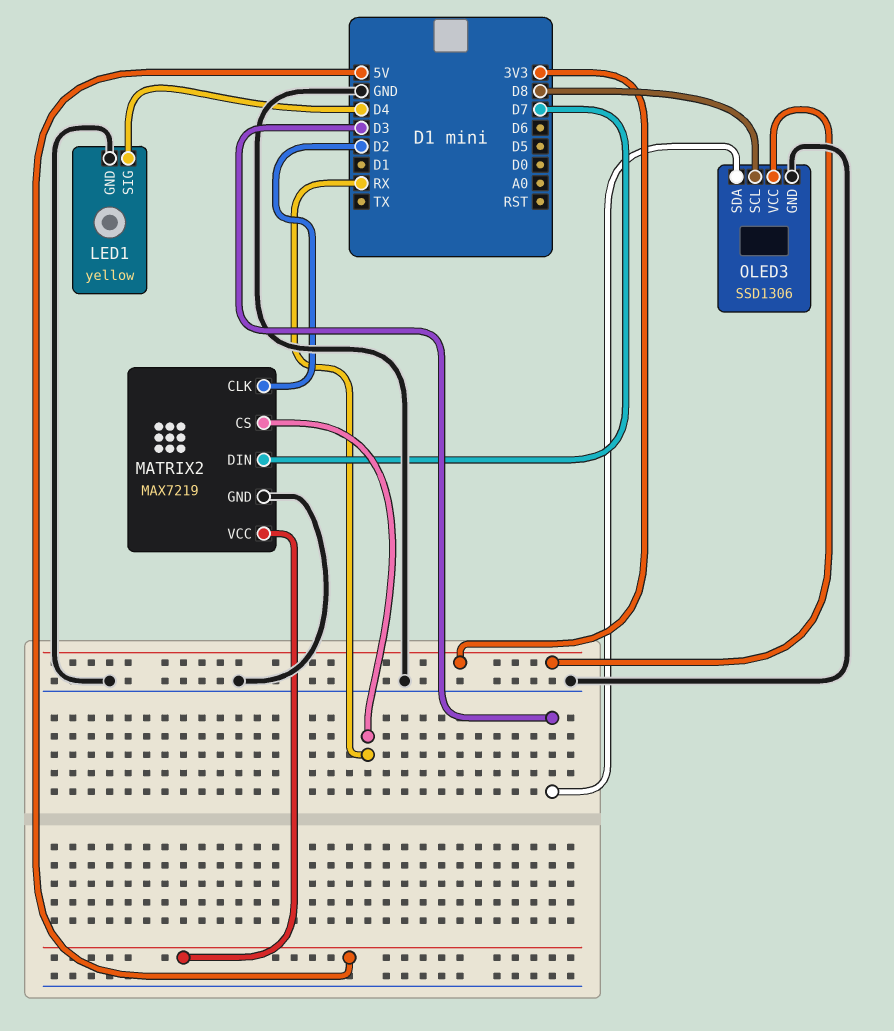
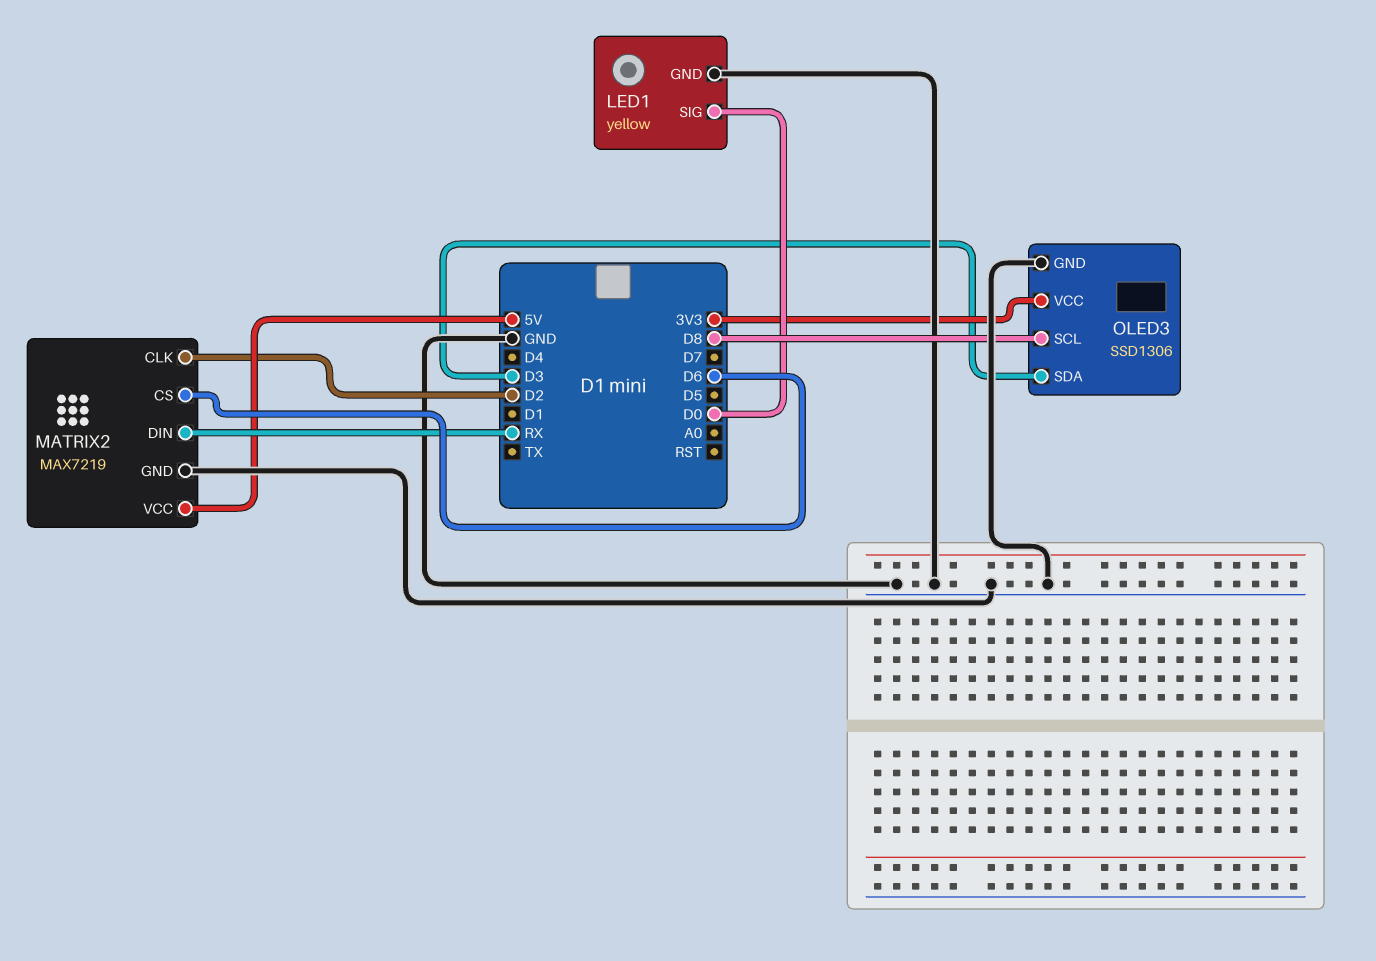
LED1 pin SIG: D4 -> D0
MATRIX2 pin CS: RX -> D6
MATRIX2 pin DIN: D7 -> RX

